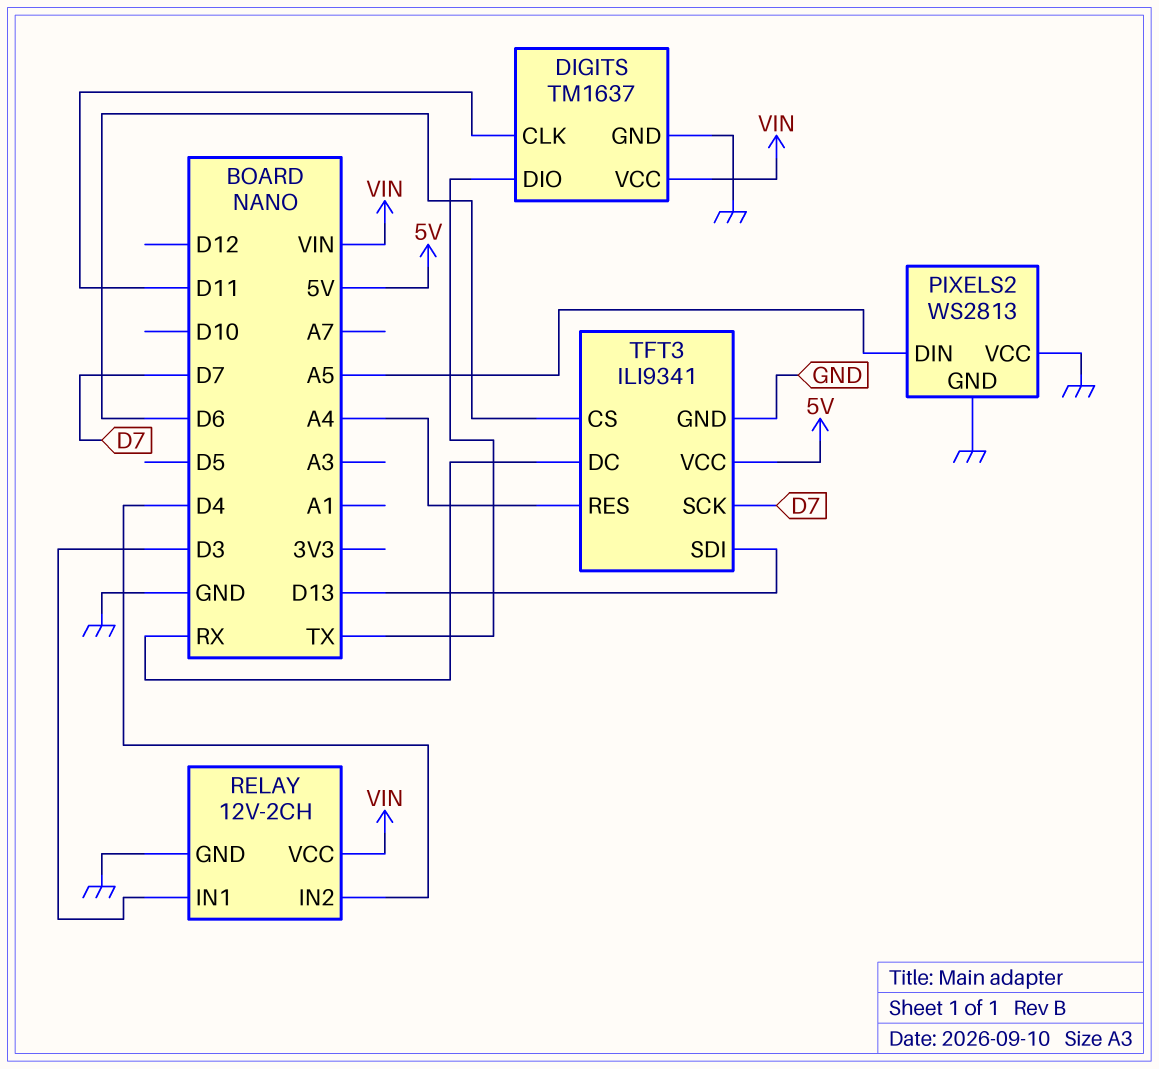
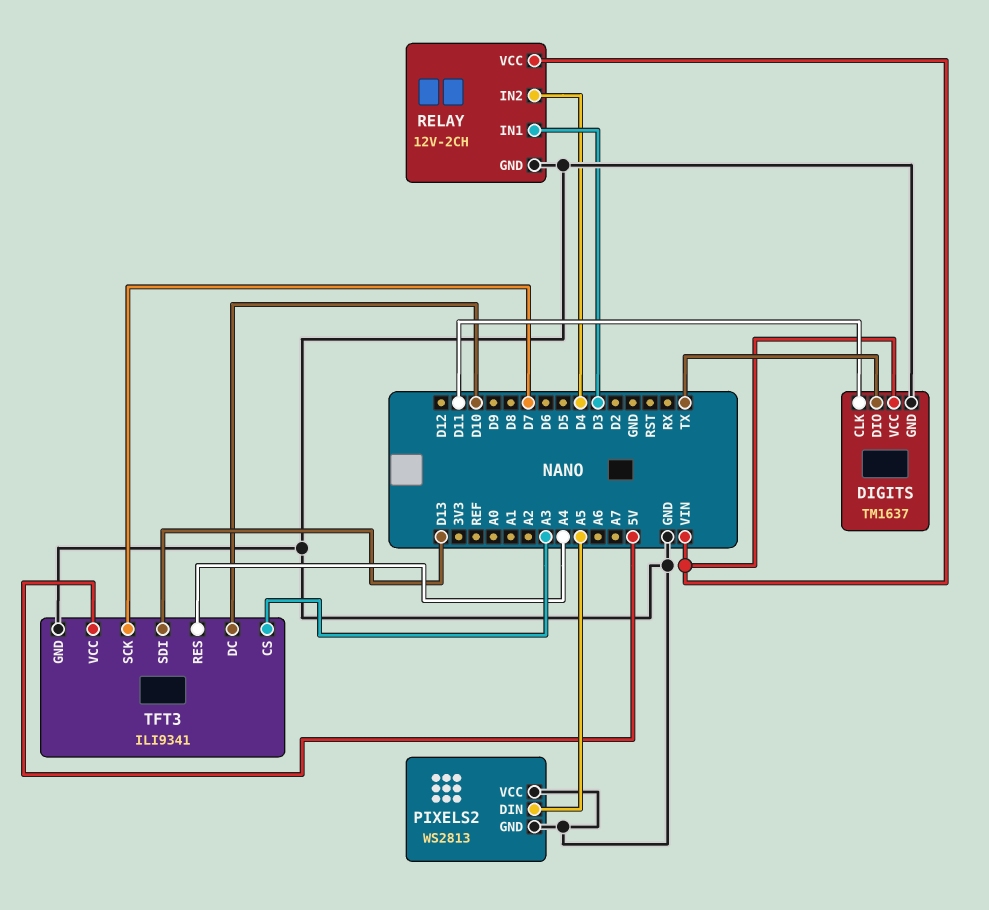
TFT3 pin CS: D6 -> A3
TFT3 pin DC: RX -> D10

